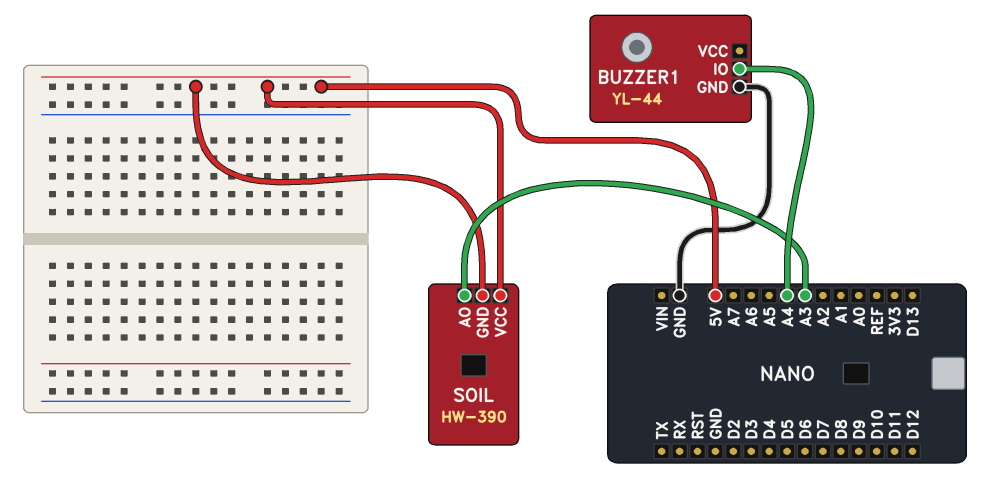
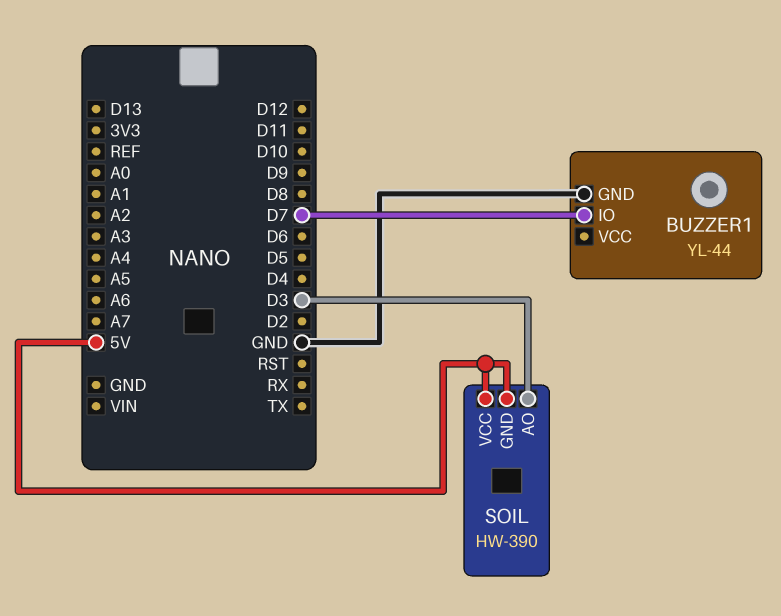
BUZZER1 pin IO: A4 -> D7
SOIL pin AO: A3 -> D3

